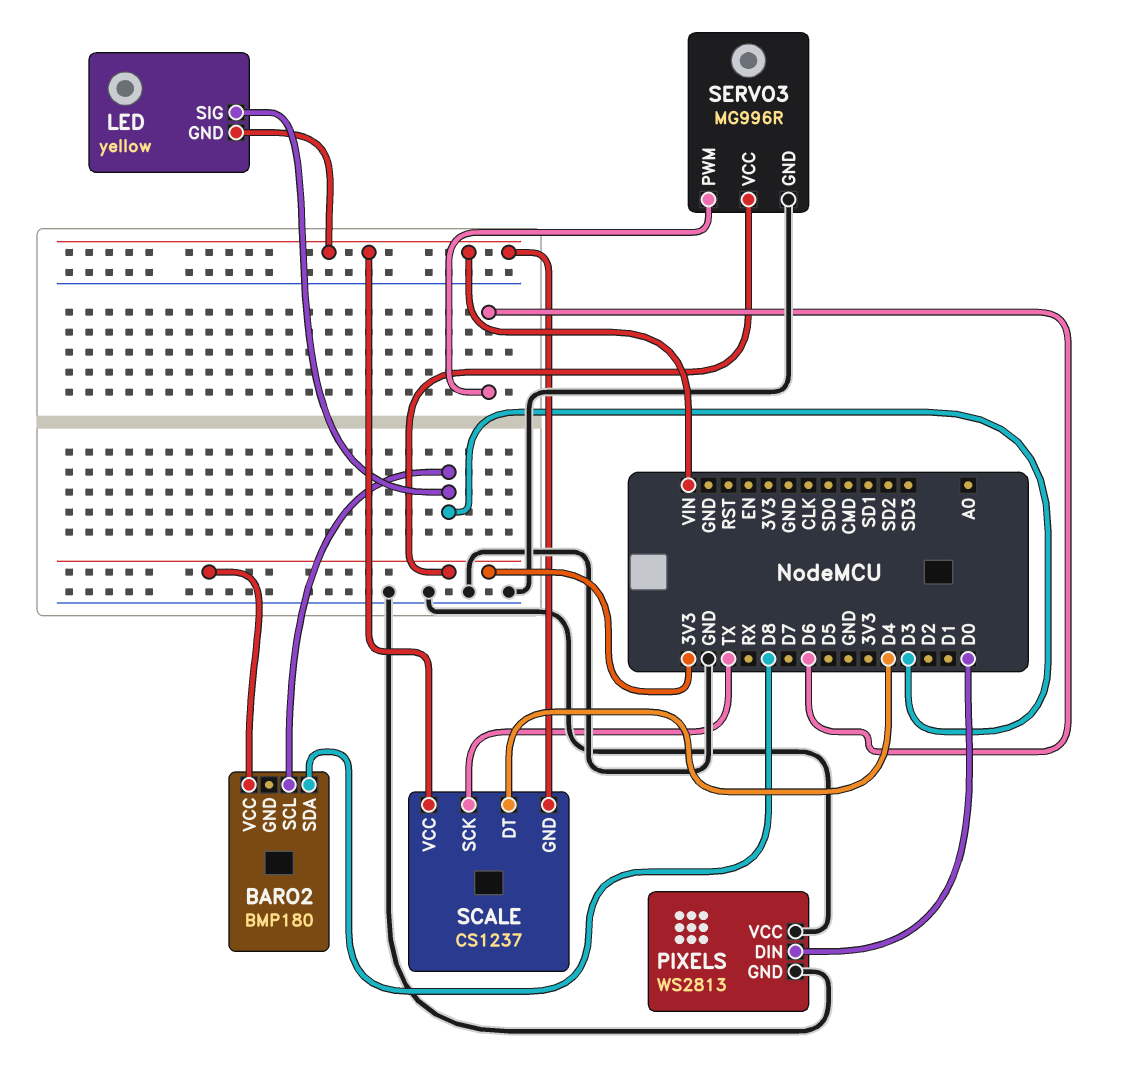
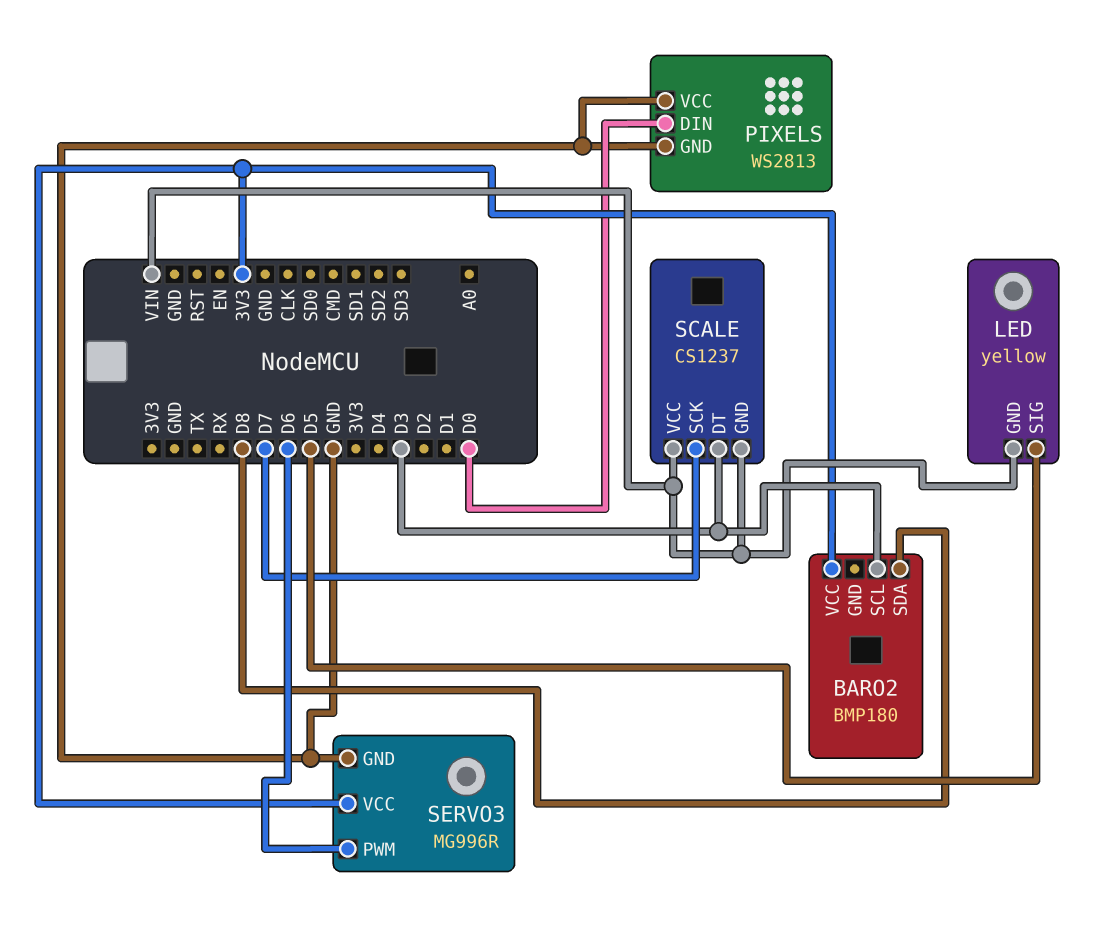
LED pin SIG: D3 -> D5
SCALE pin DT: D4 -> D3
SCALE pin SCK: TX -> D7

